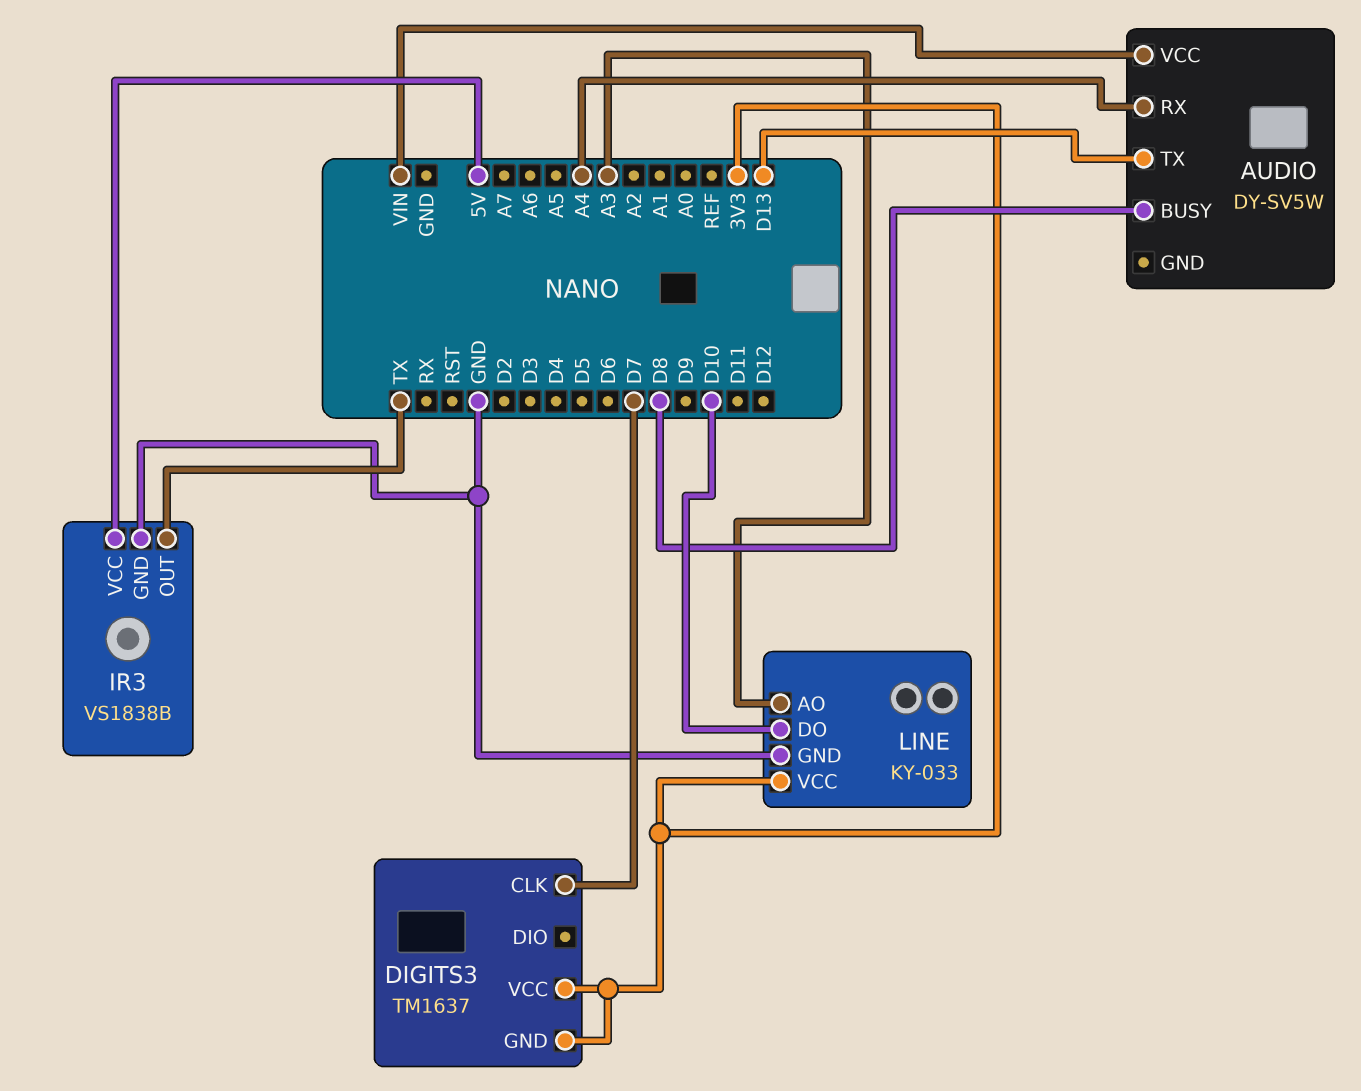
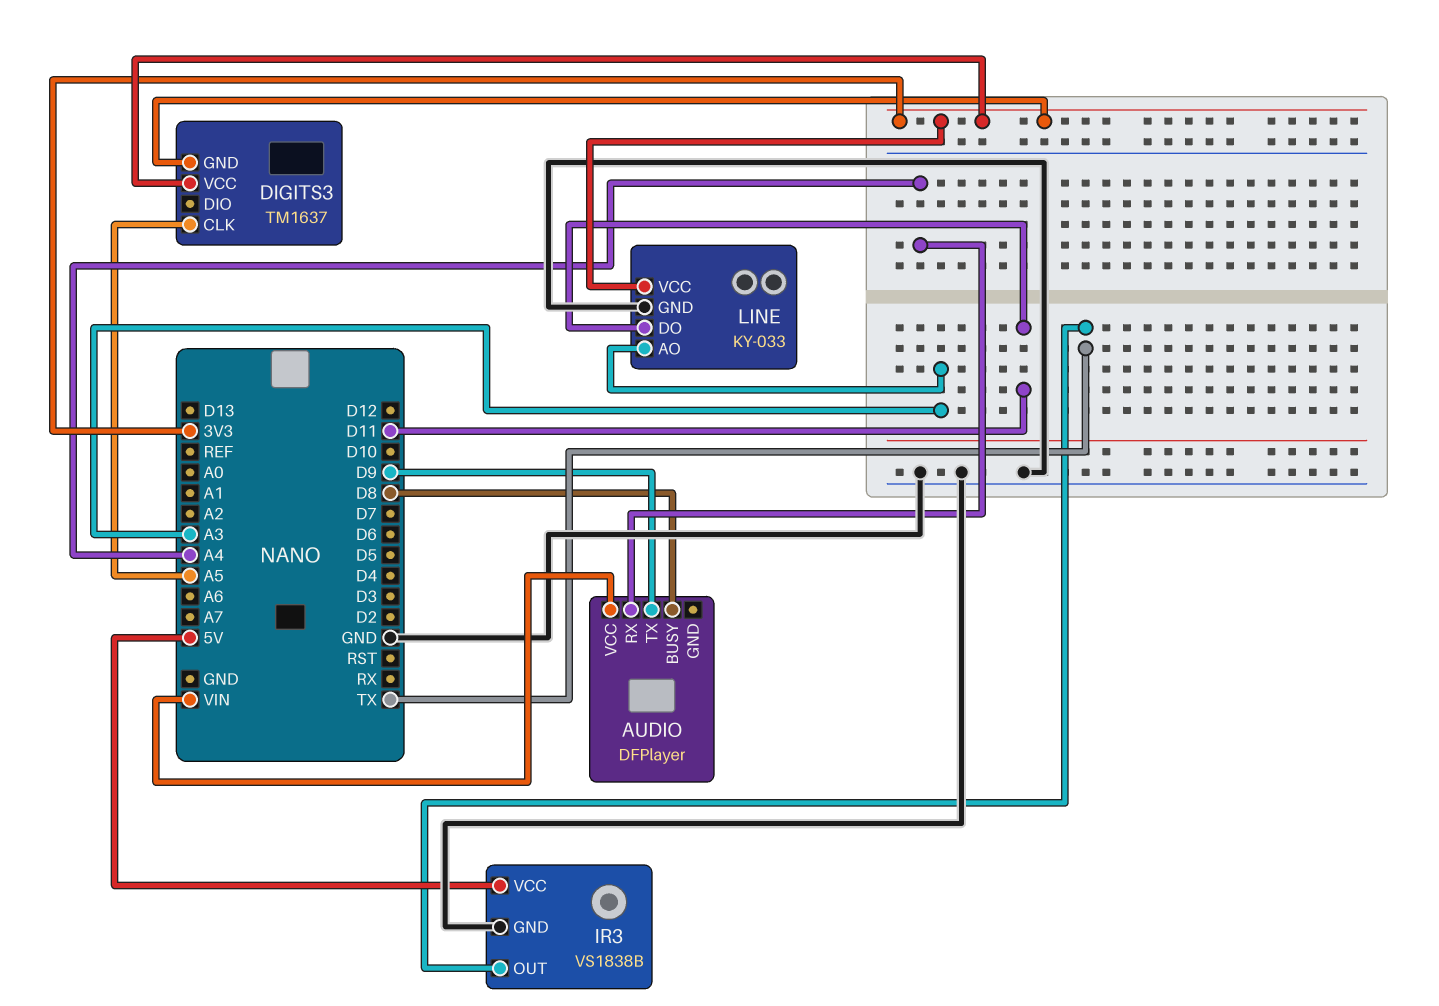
AUDIO: DY-SV5W -> DFPlayer
AUDIO pin TX: D13 -> D9
DIGITS3 pin CLK: D7 -> A5
LINE pin DO: D10 -> D11

